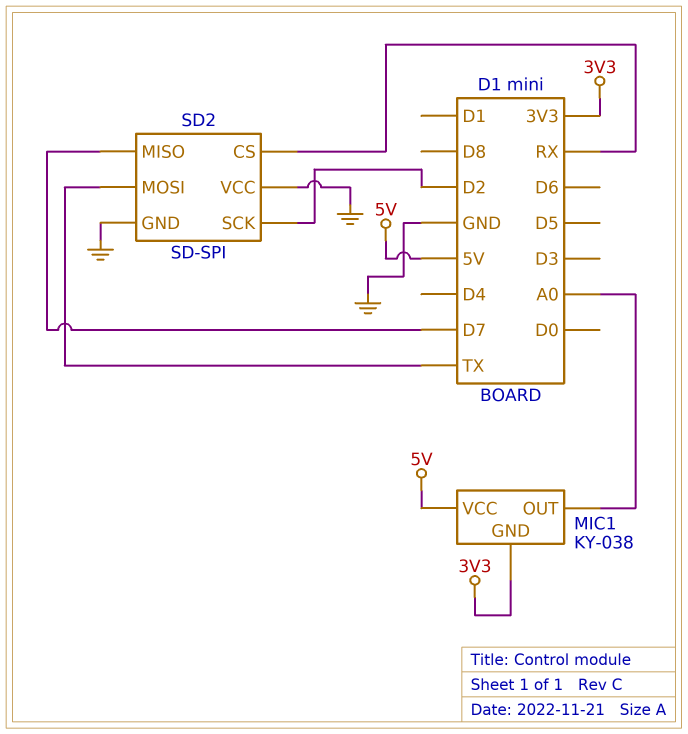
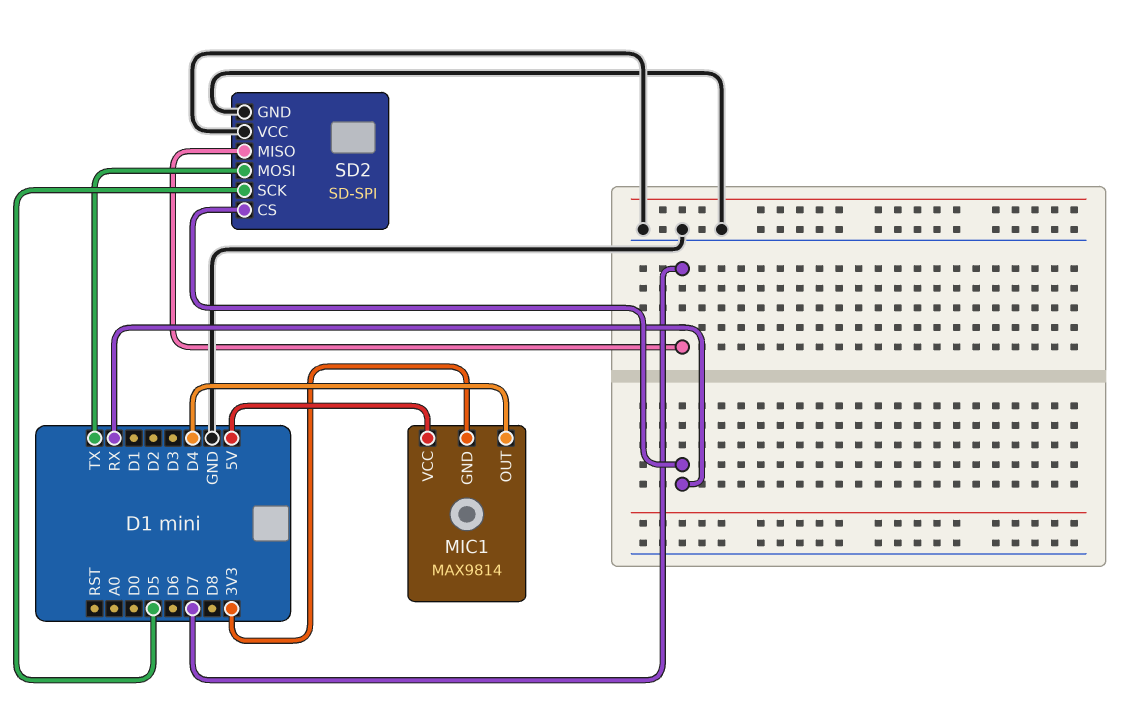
MIC1: KY-038 -> MAX9814
MIC1 pin OUT: A0 -> D4
SD2 pin SCK: D2 -> D5

